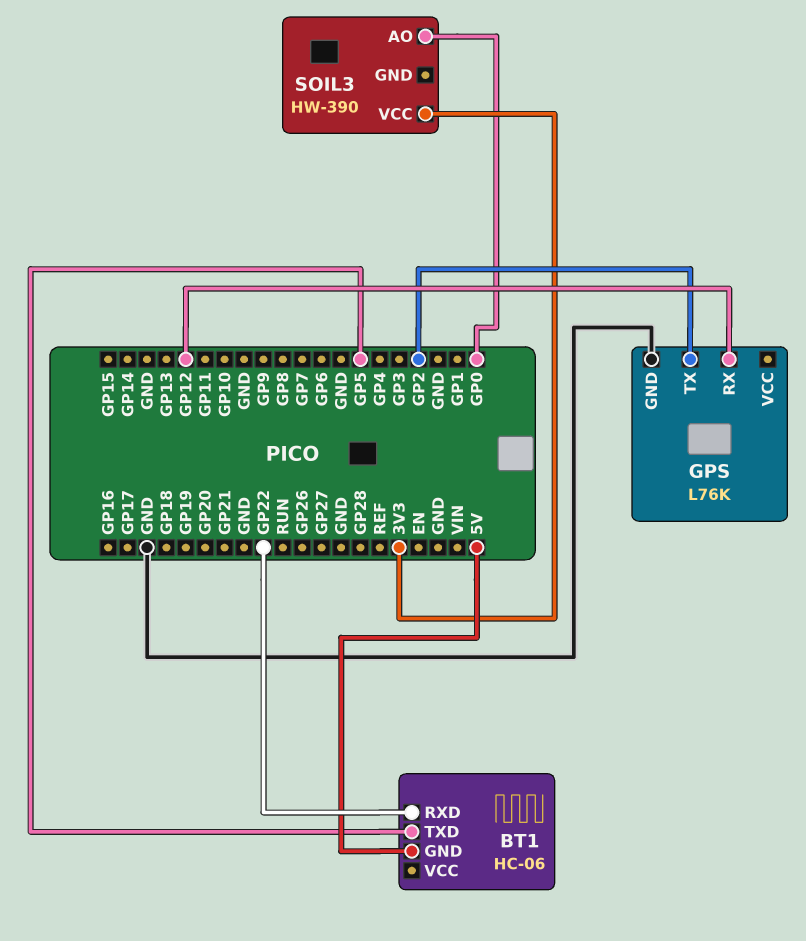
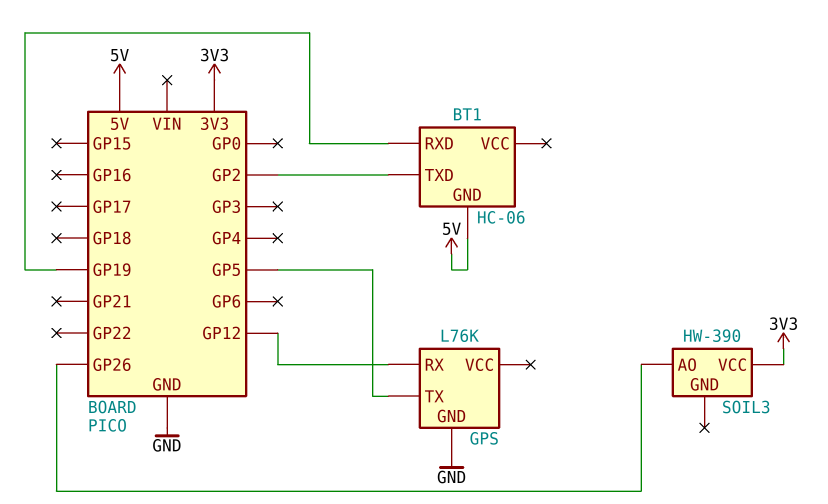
BT1 pin RXD: GP22 -> GP19
BT1 pin TXD: GP5 -> GP2
GPS pin TX: GP2 -> GP5
SOIL3 pin AO: GP0 -> GP26

